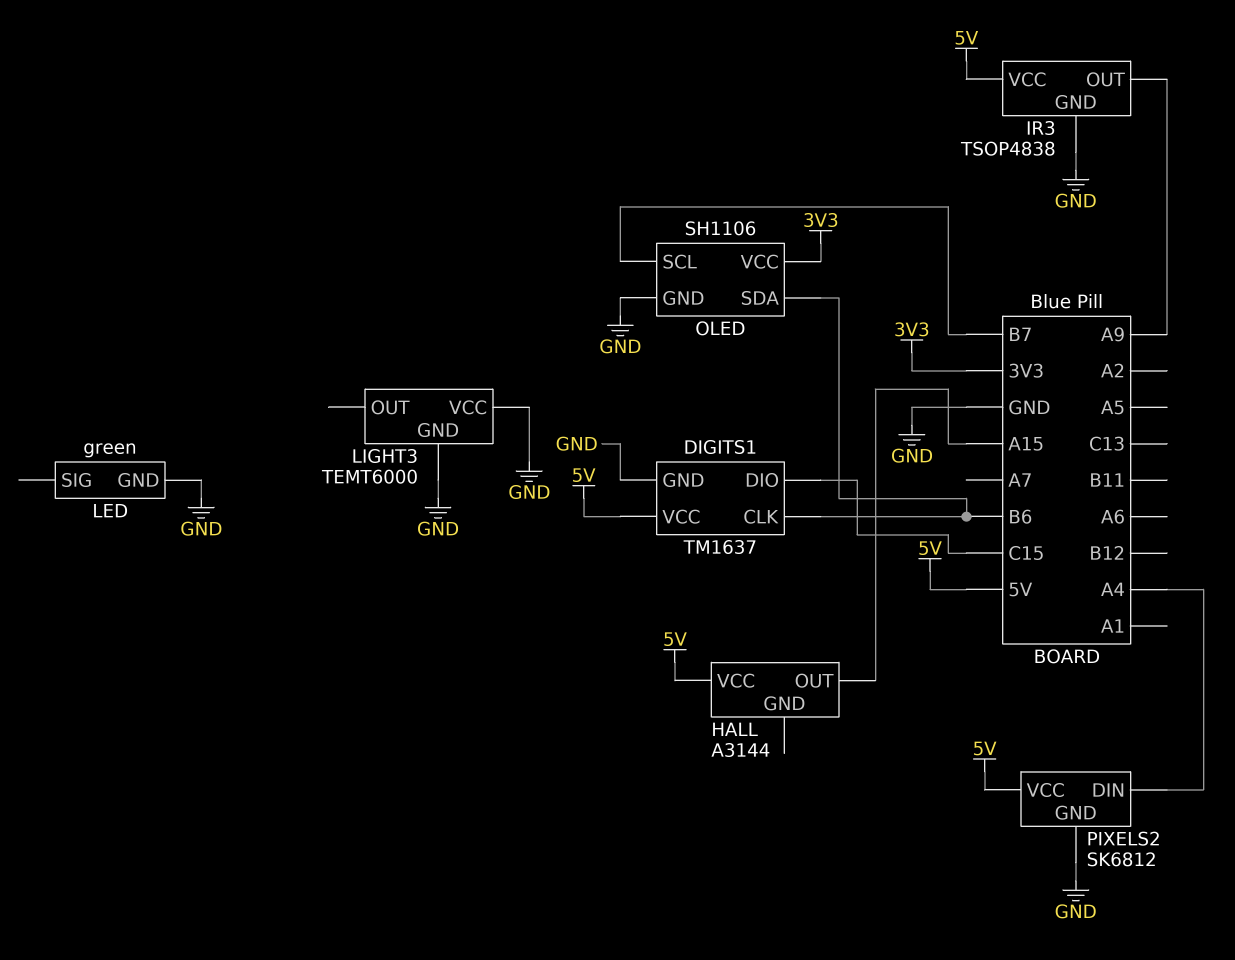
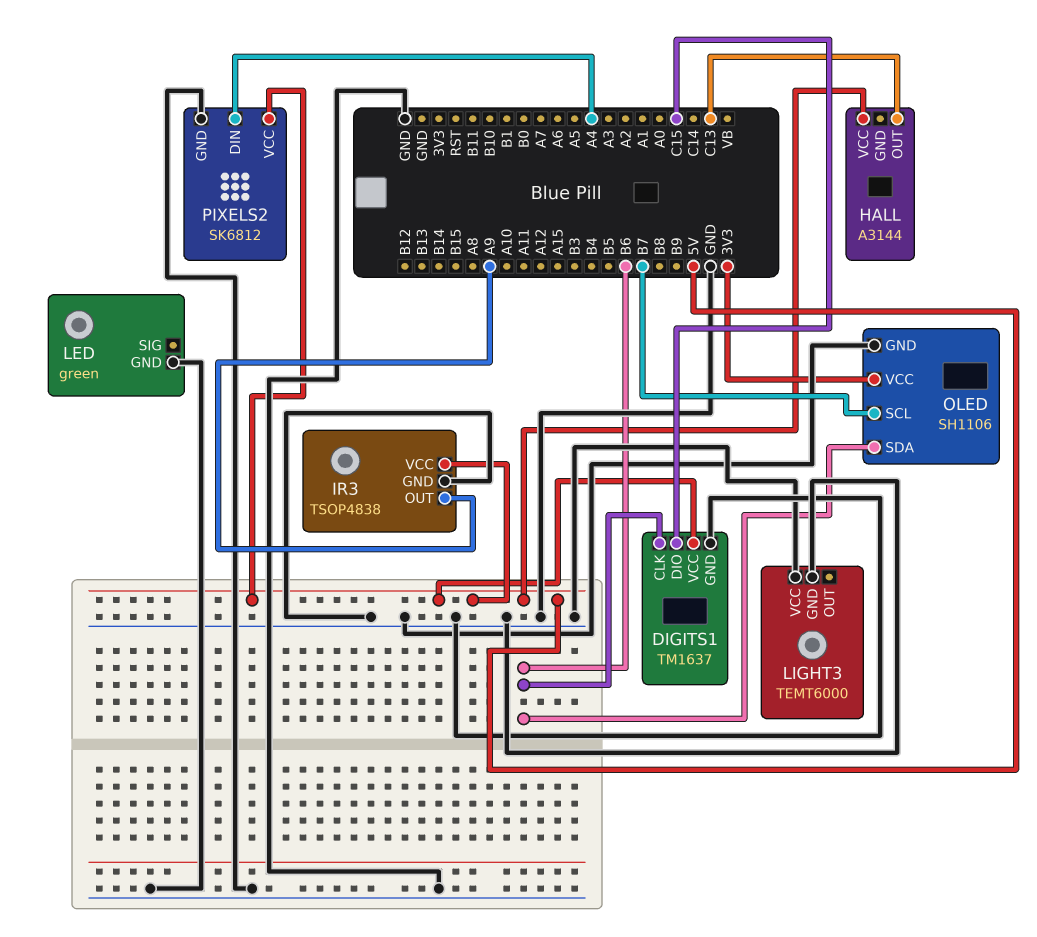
HALL pin OUT: A15 -> C13

